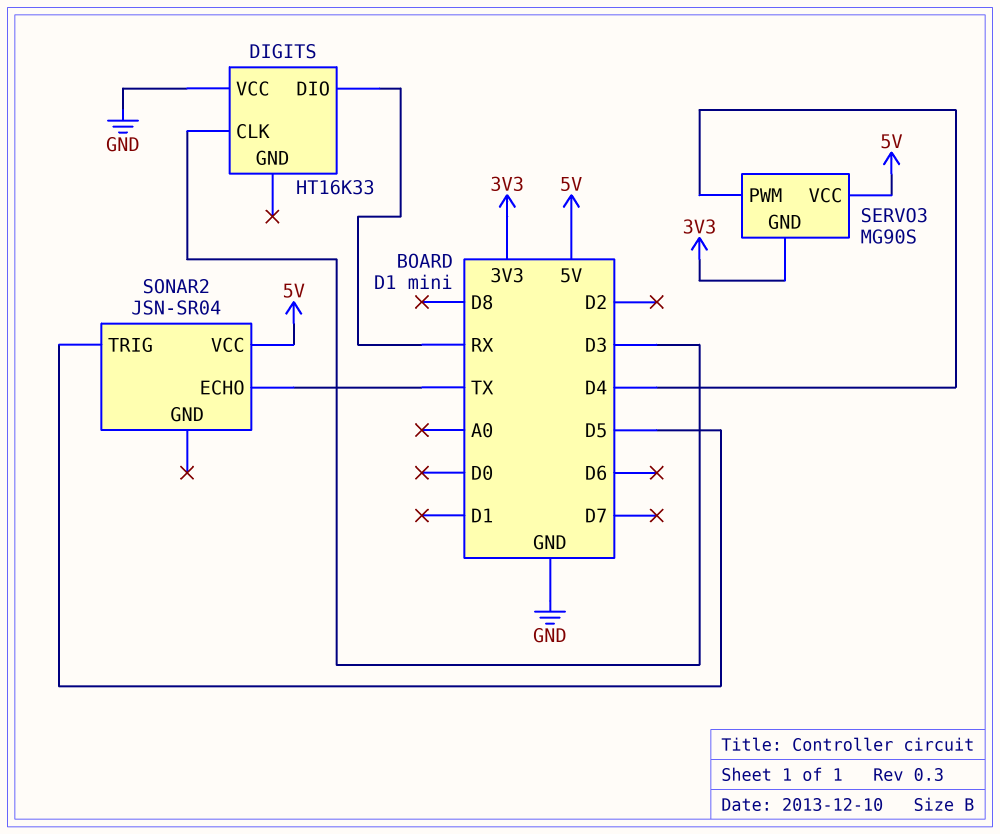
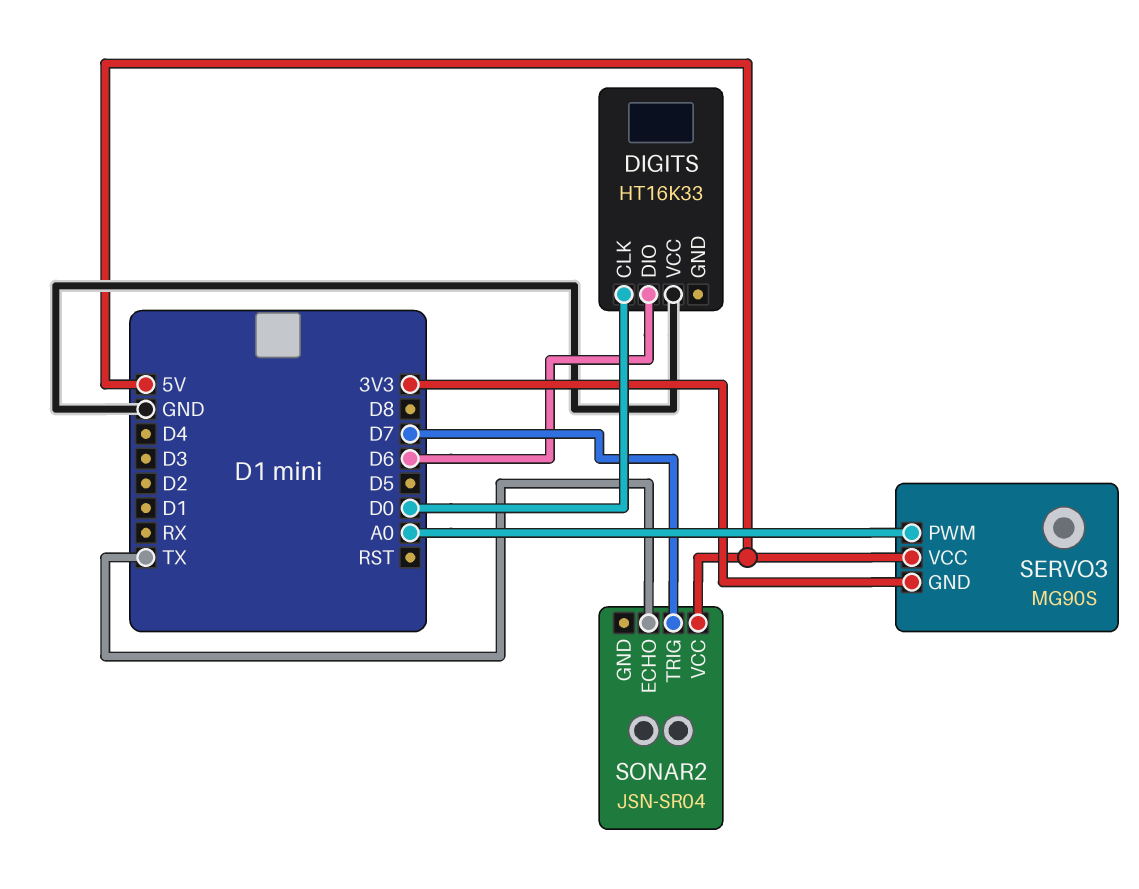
DIGITS pin CLK: D3 -> D0
DIGITS pin DIO: RX -> D6
SERVO3 pin PWM: D4 -> A0
SONAR2 pin TRIG: D5 -> D7

